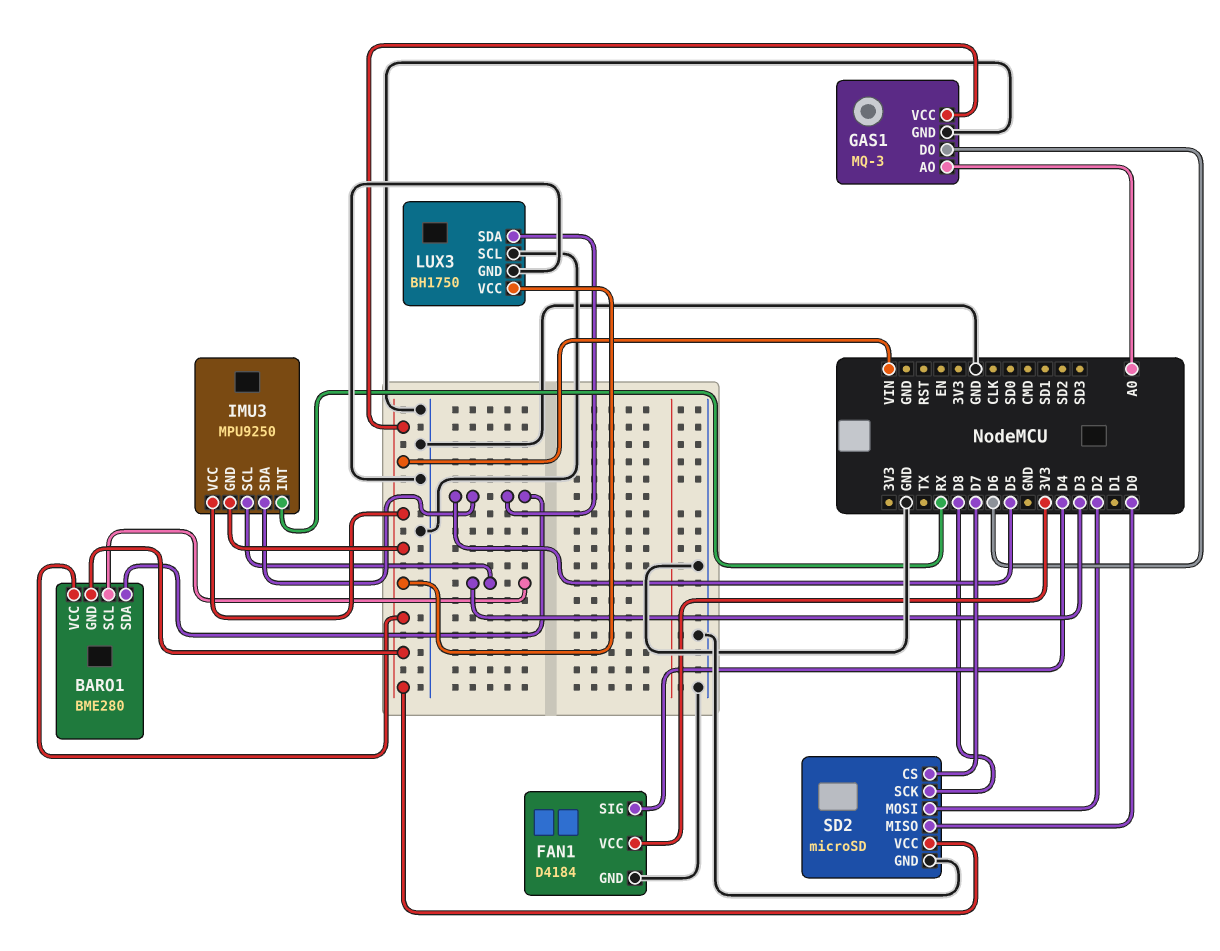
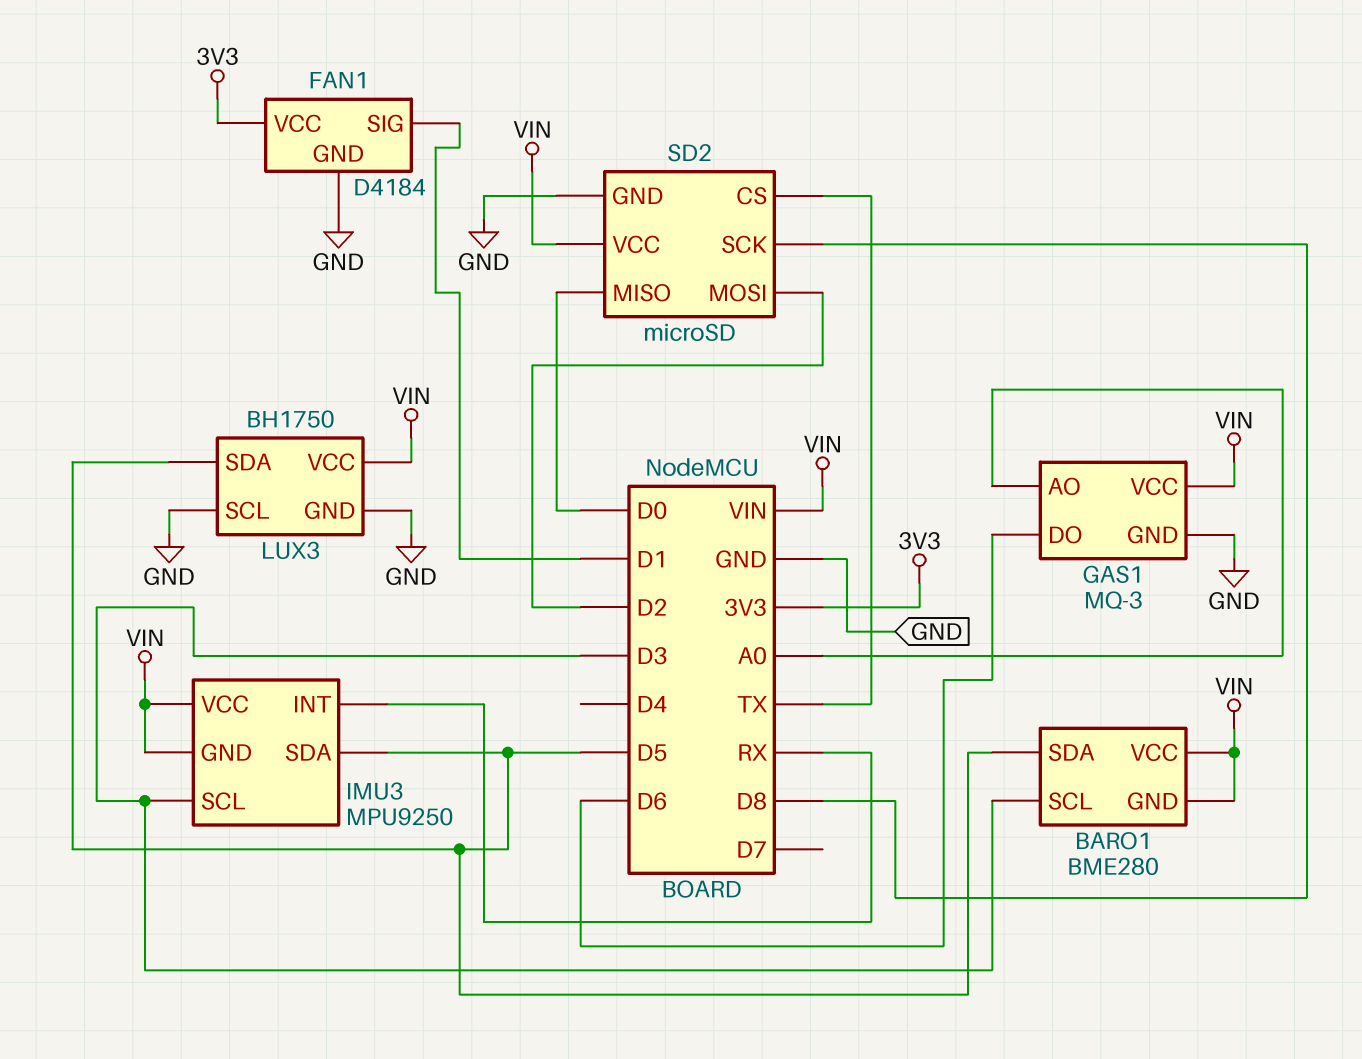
FAN1 pin SIG: D4 -> D1
SD2 pin CS: D7 -> TX

